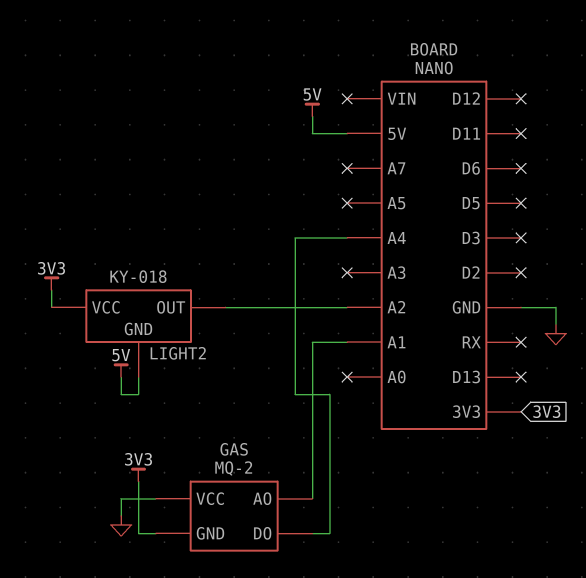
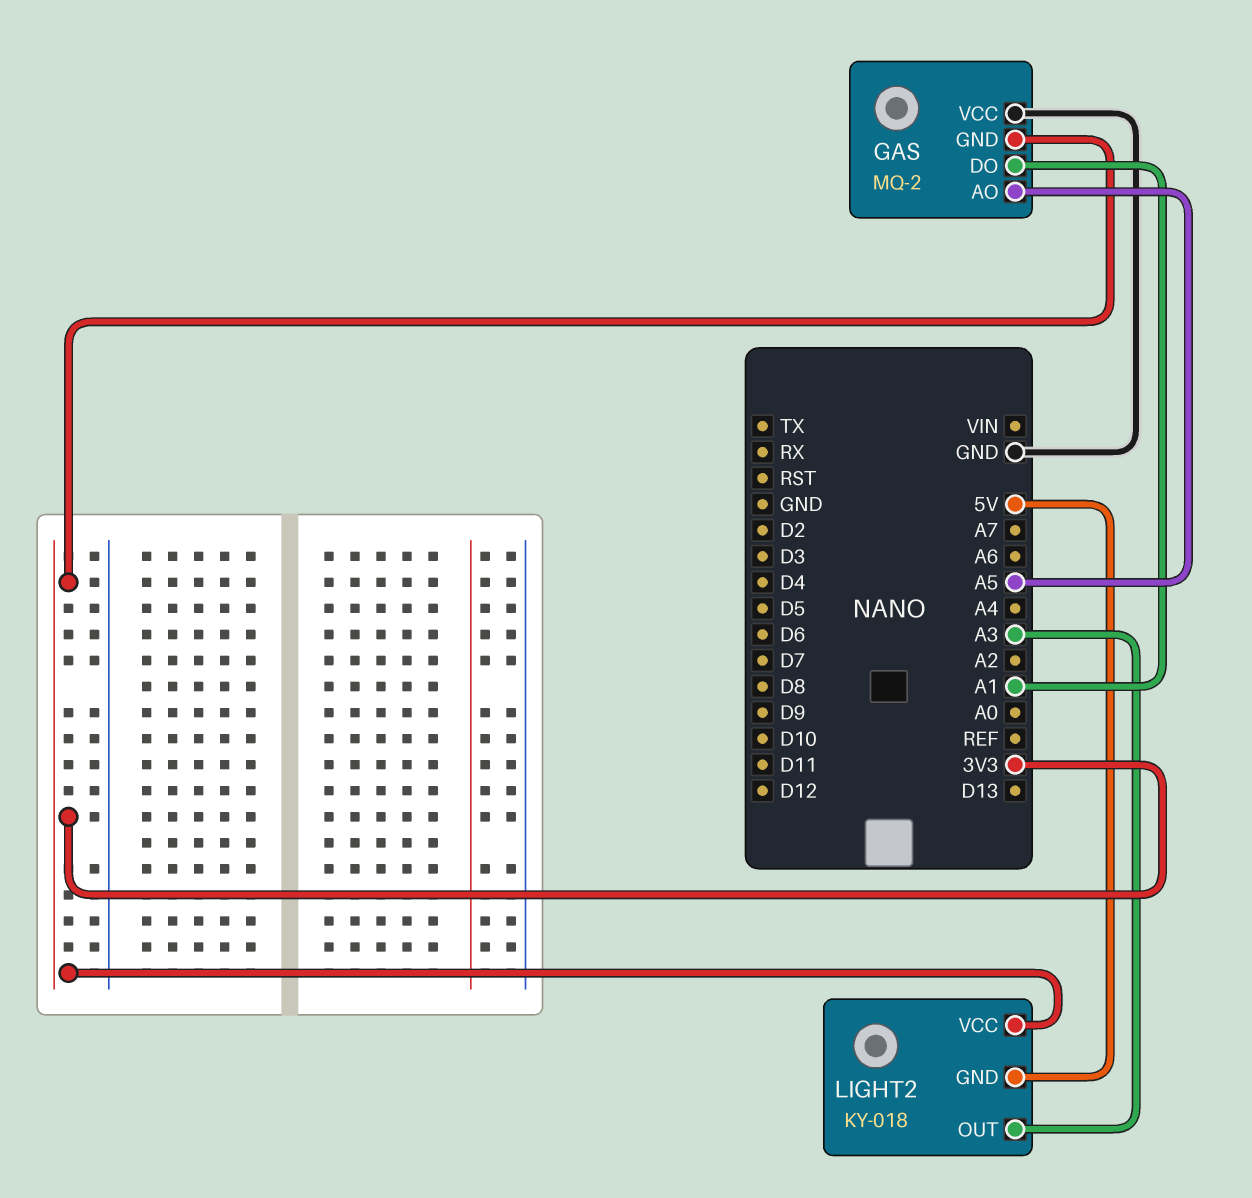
GAS pin AO: A1 -> A5
GAS pin DO: A4 -> A1
LIGHT2 pin OUT: A2 -> A3

